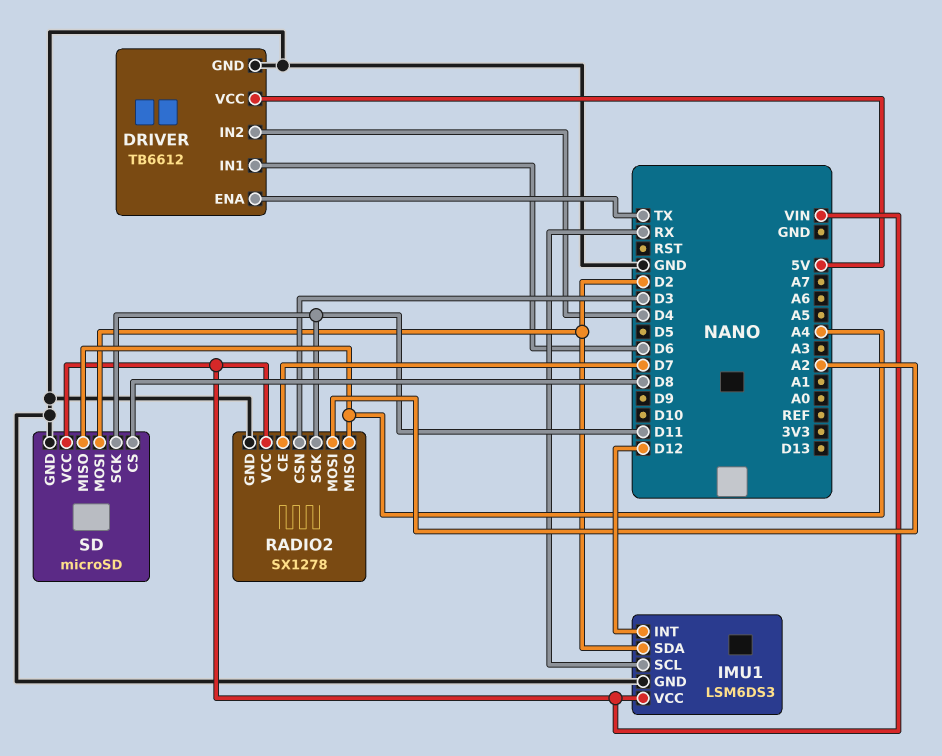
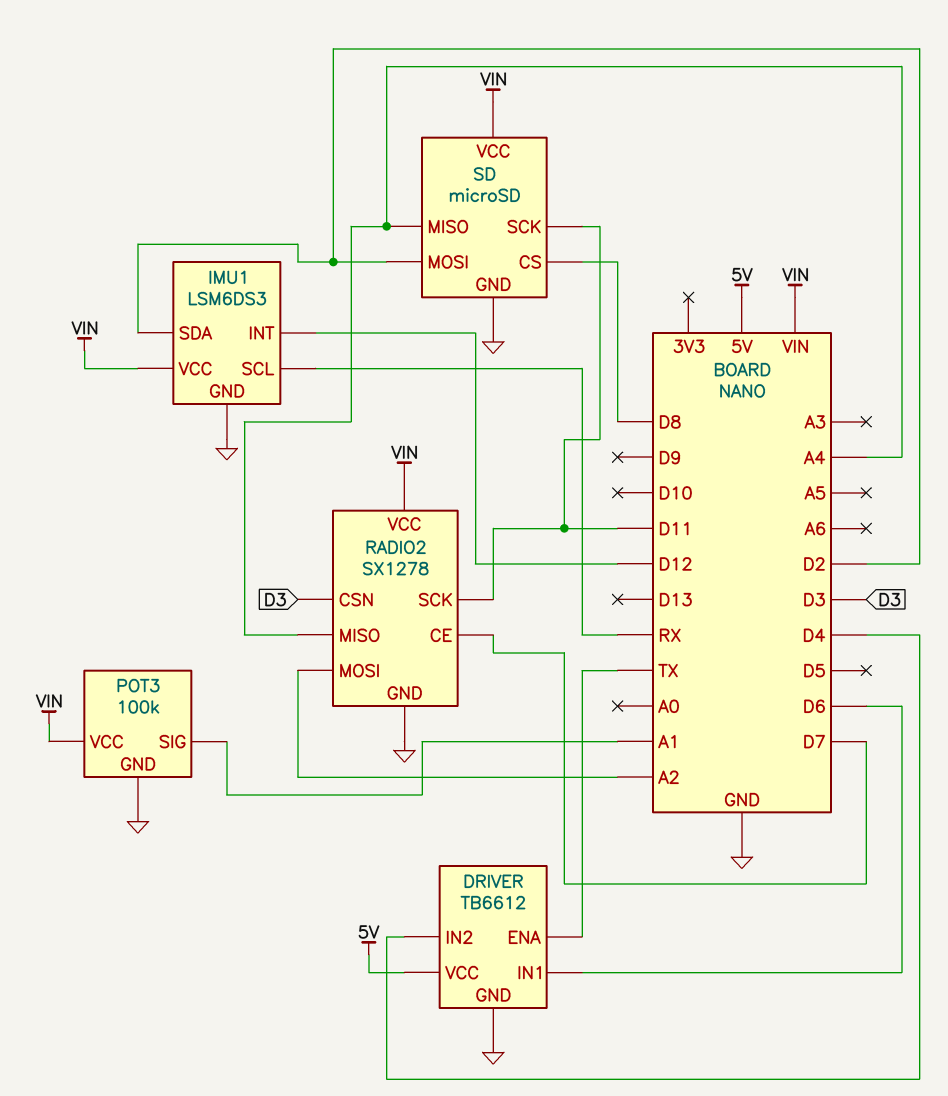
POT3: none -> 100k
POT3 pin GND: none -> GND
POT3 pin SIG: none -> A1
POT3 pin VCC: none -> VIN

